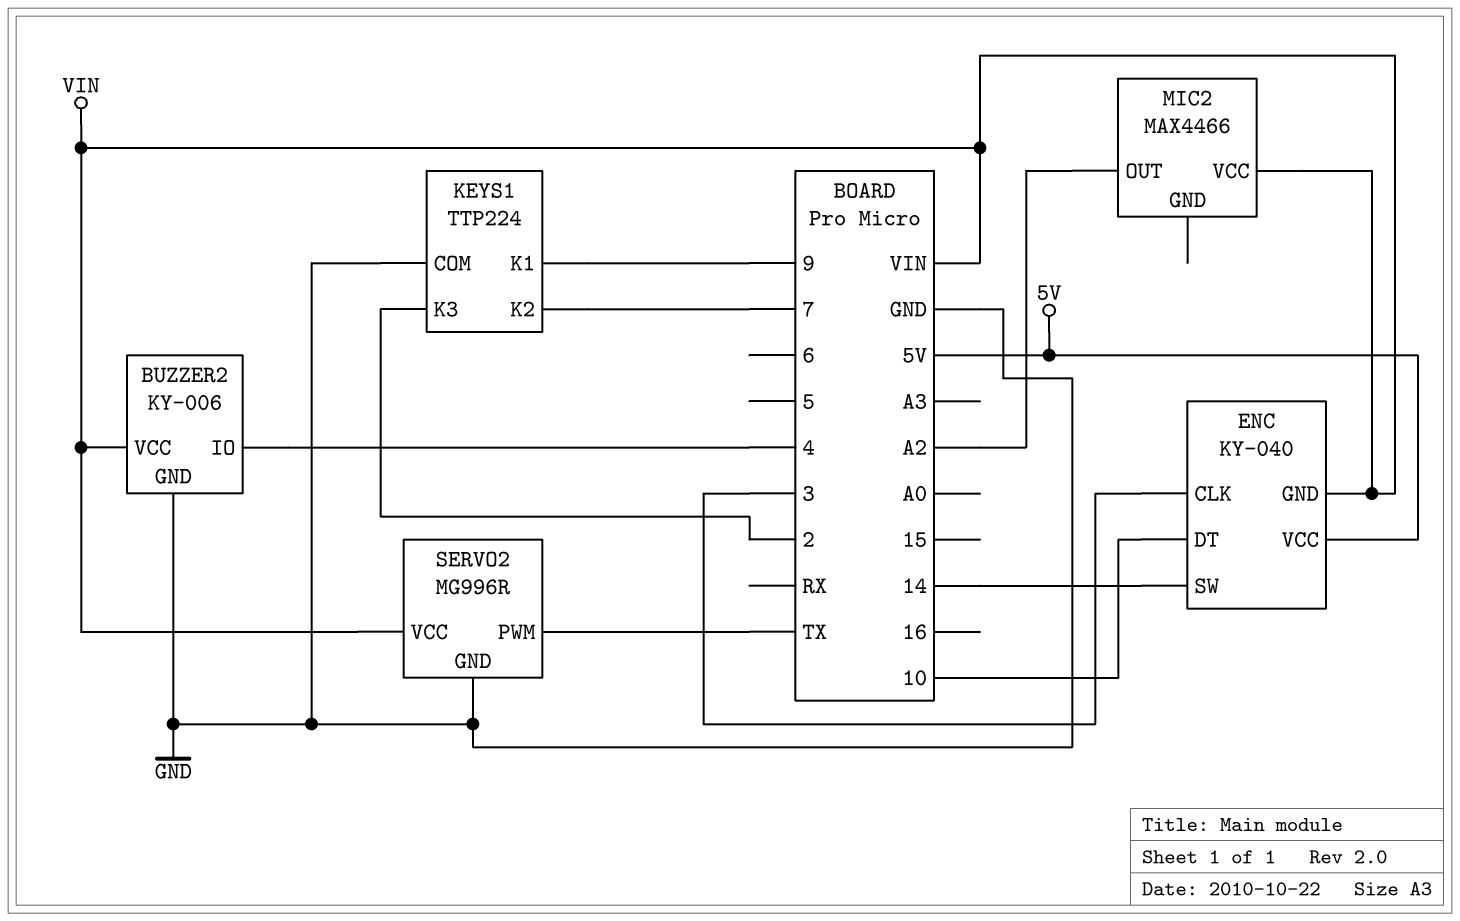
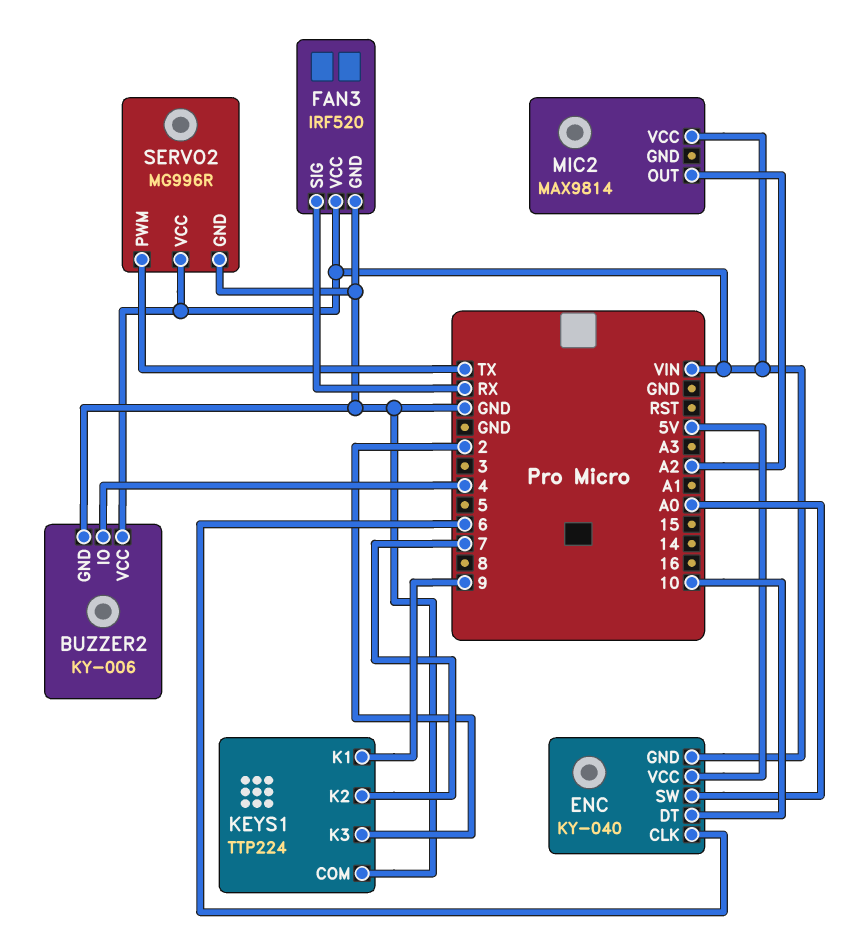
ENC pin CLK: 3 -> 6
ENC pin SW: 14 -> A0
FAN3: none -> IRF520
FAN3 pin GND: none -> GND
FAN3 pin SIG: none -> RX
FAN3 pin VCC: none -> VIN
MIC2: MAX4466 -> MAX9814

